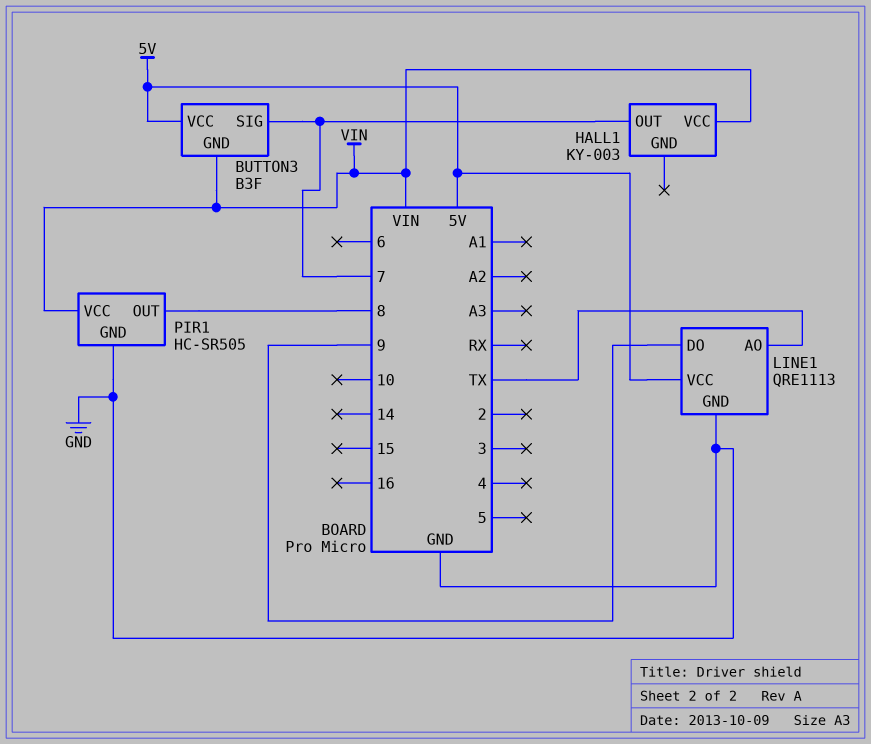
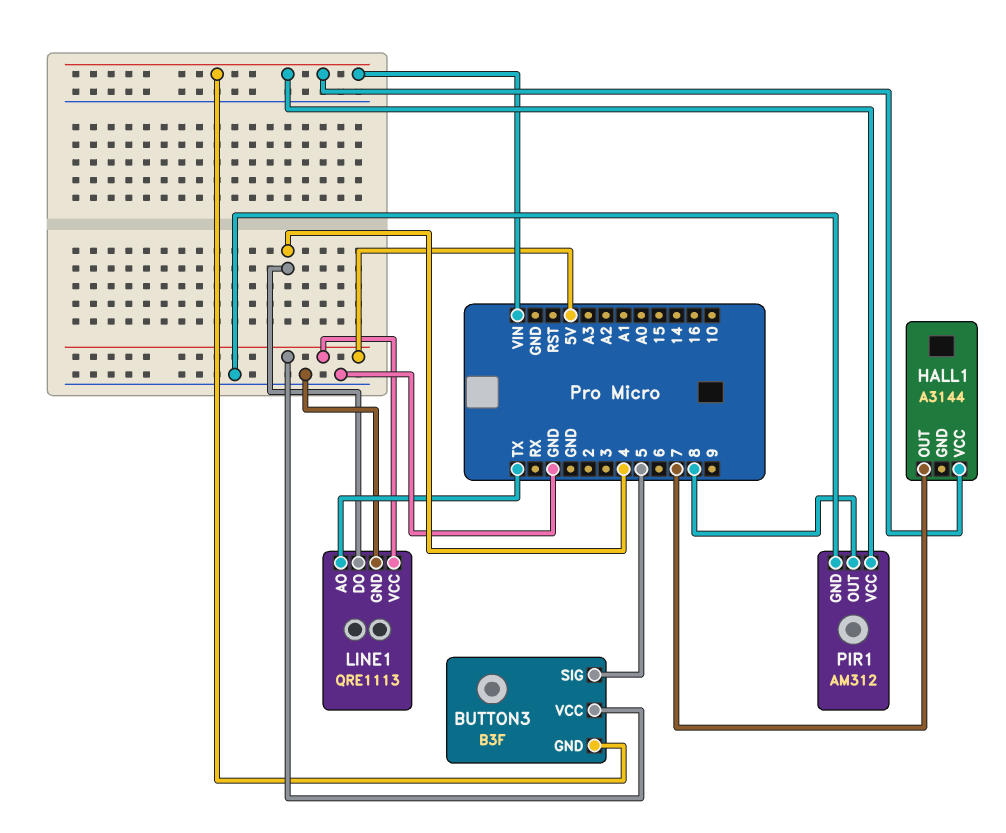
BUTTON3 pin SIG: 7 -> 5
HALL1: KY-003 -> A3144
LINE1 pin DO: 9 -> 4
PIR1: HC-SR505 -> AM312

